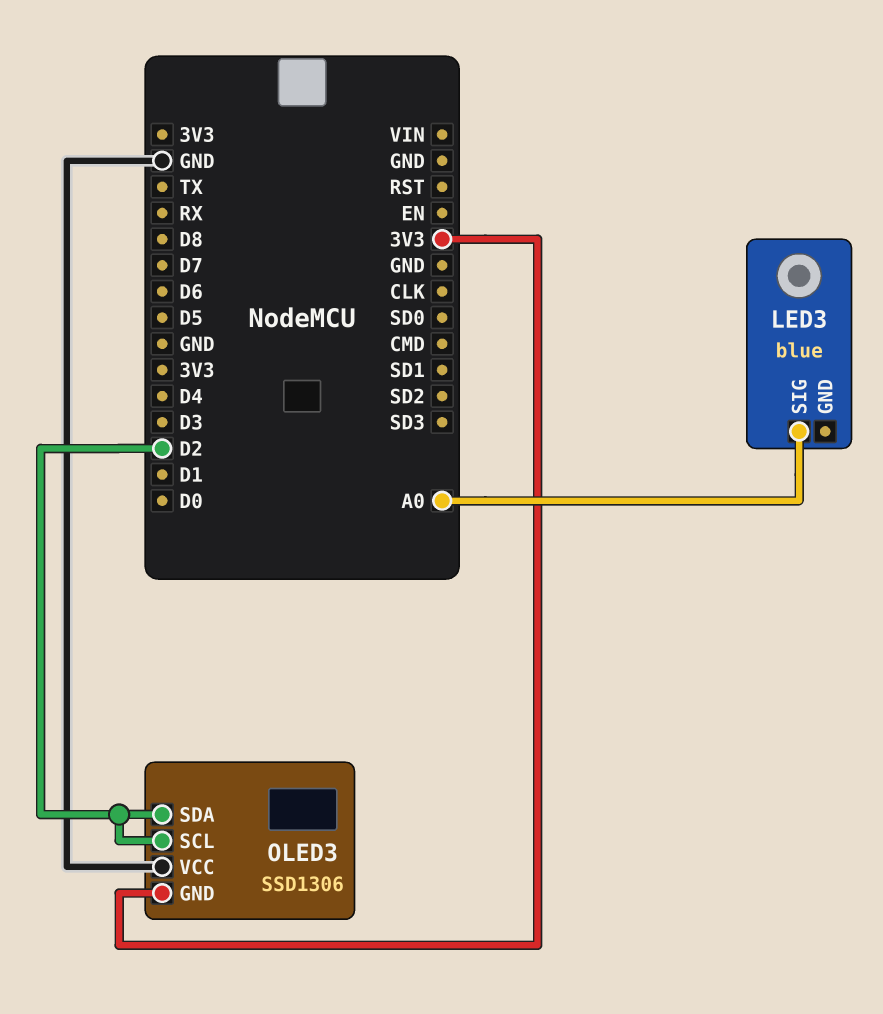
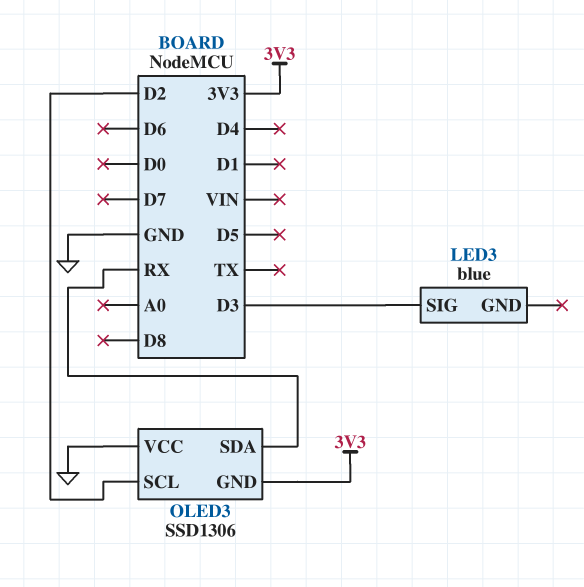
LED3 pin SIG: A0 -> D3
OLED3 pin SDA: D2 -> RX

